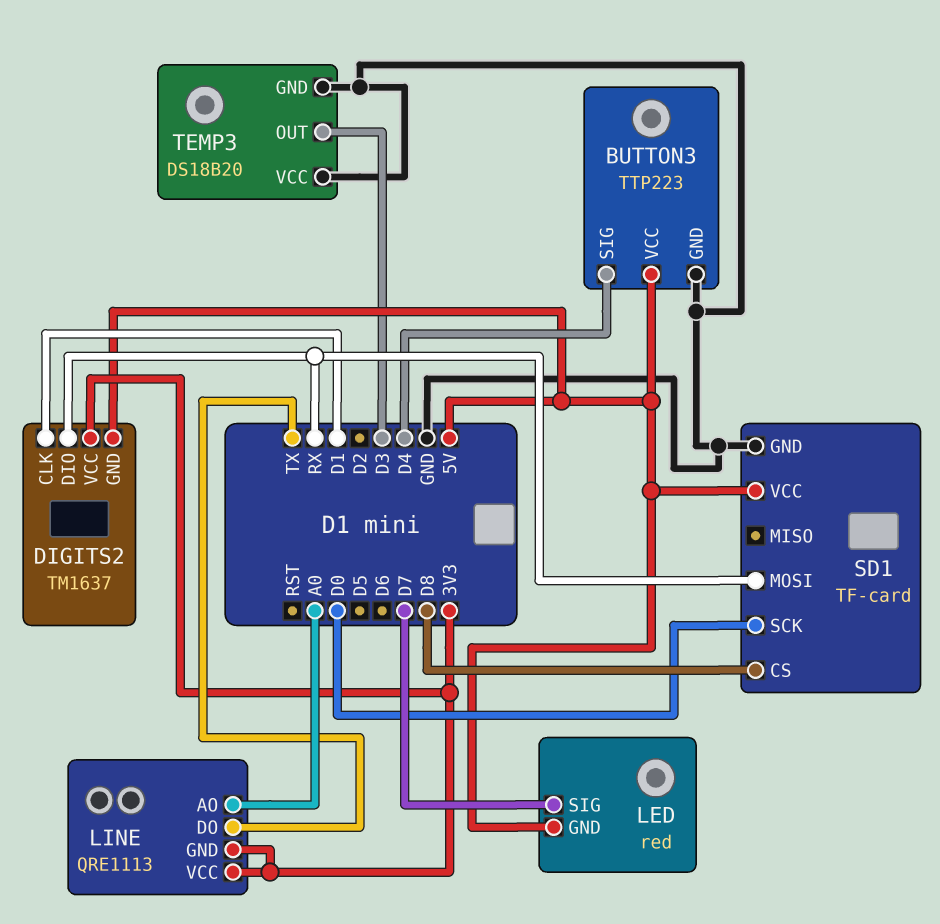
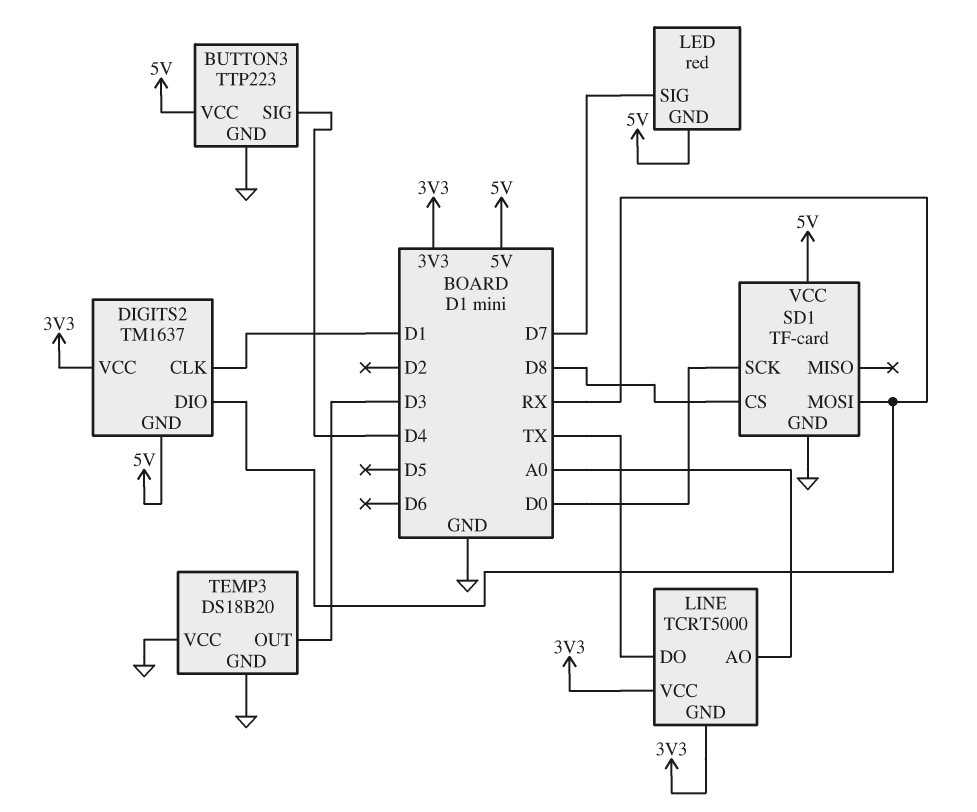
LINE: QRE1113 -> TCRT5000

